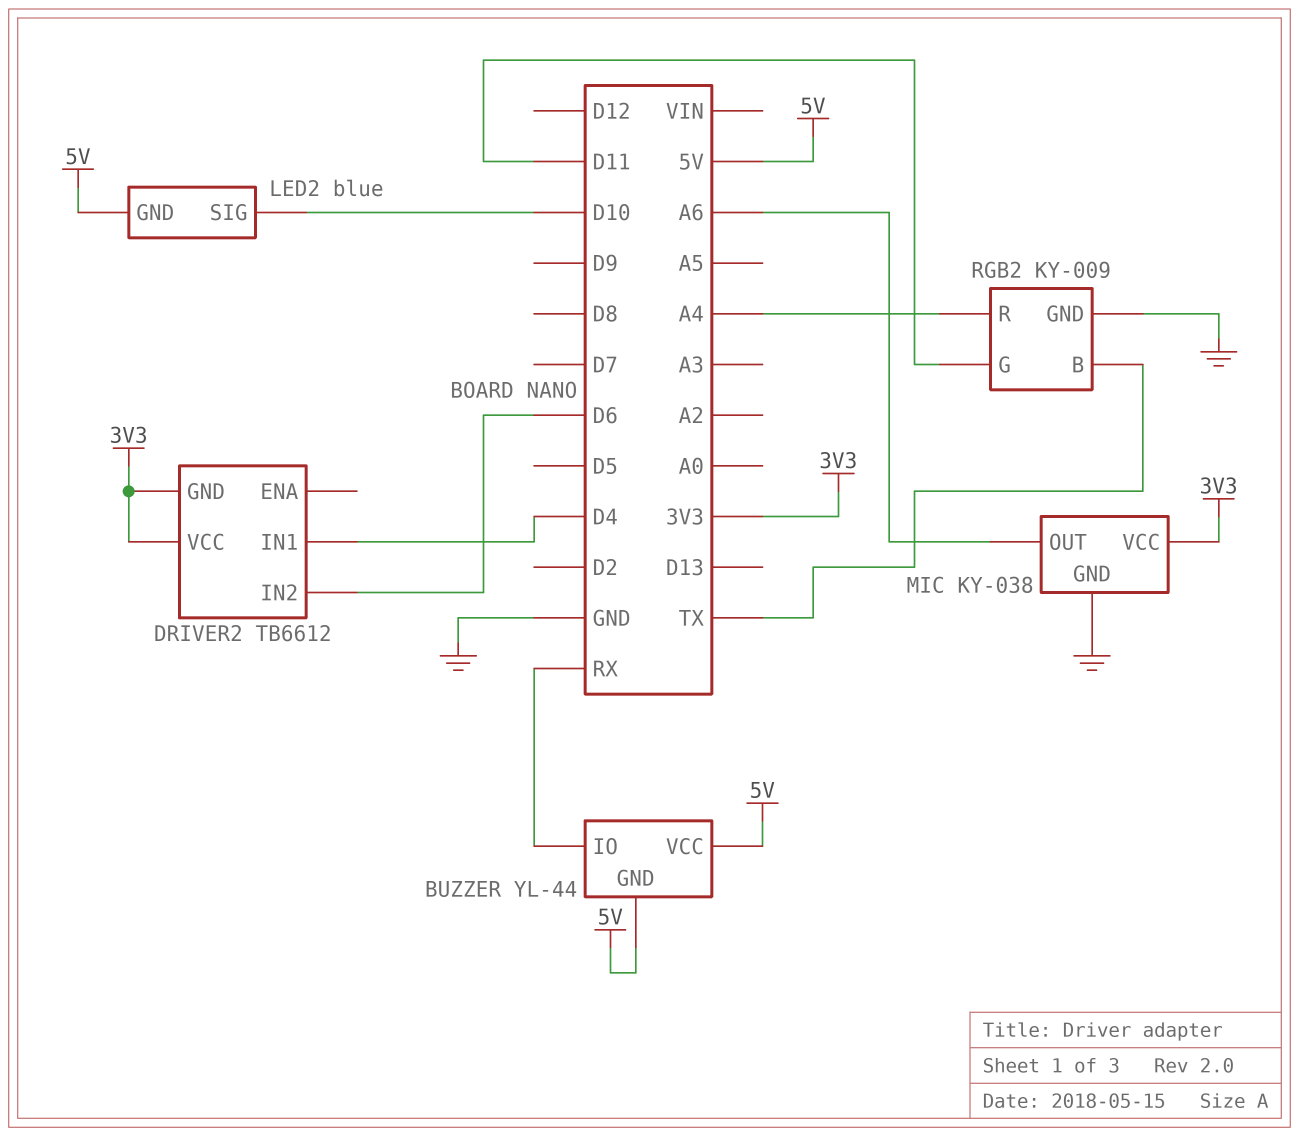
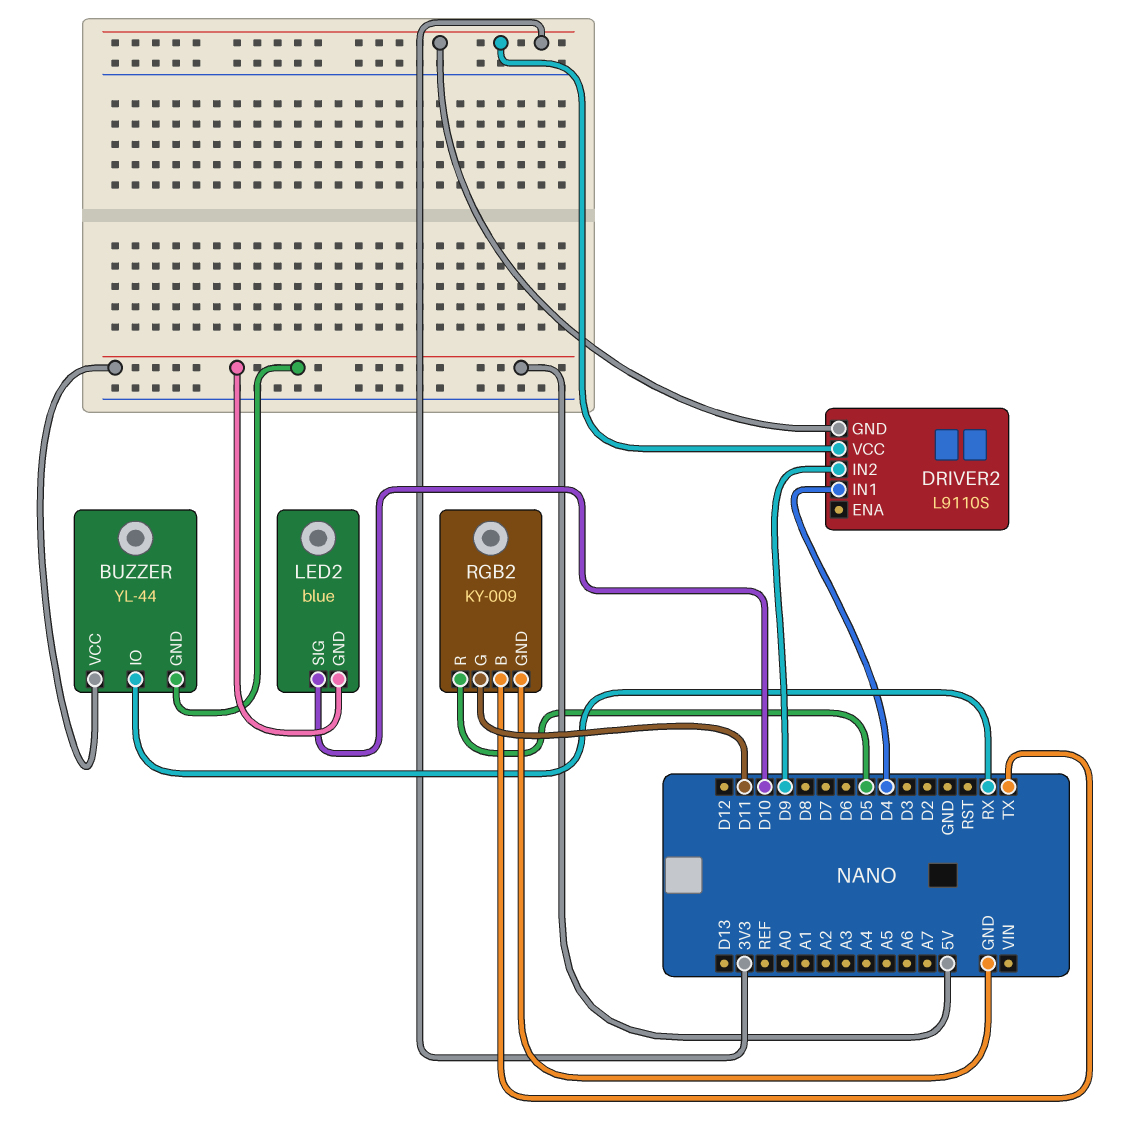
DRIVER2: TB6612 -> L9110S
DRIVER2 pin IN2: D6 -> D9
MIC: KY-038 -> none
MIC pin GND: GND -> none
MIC pin OUT: A6 -> none
MIC pin VCC: 3V3 -> none
RGB2 pin R: A4 -> D5

